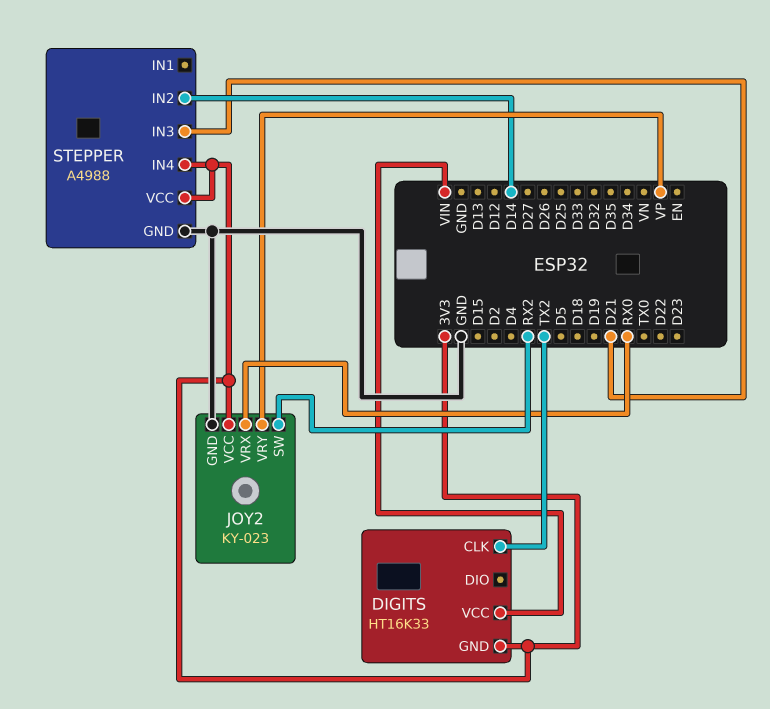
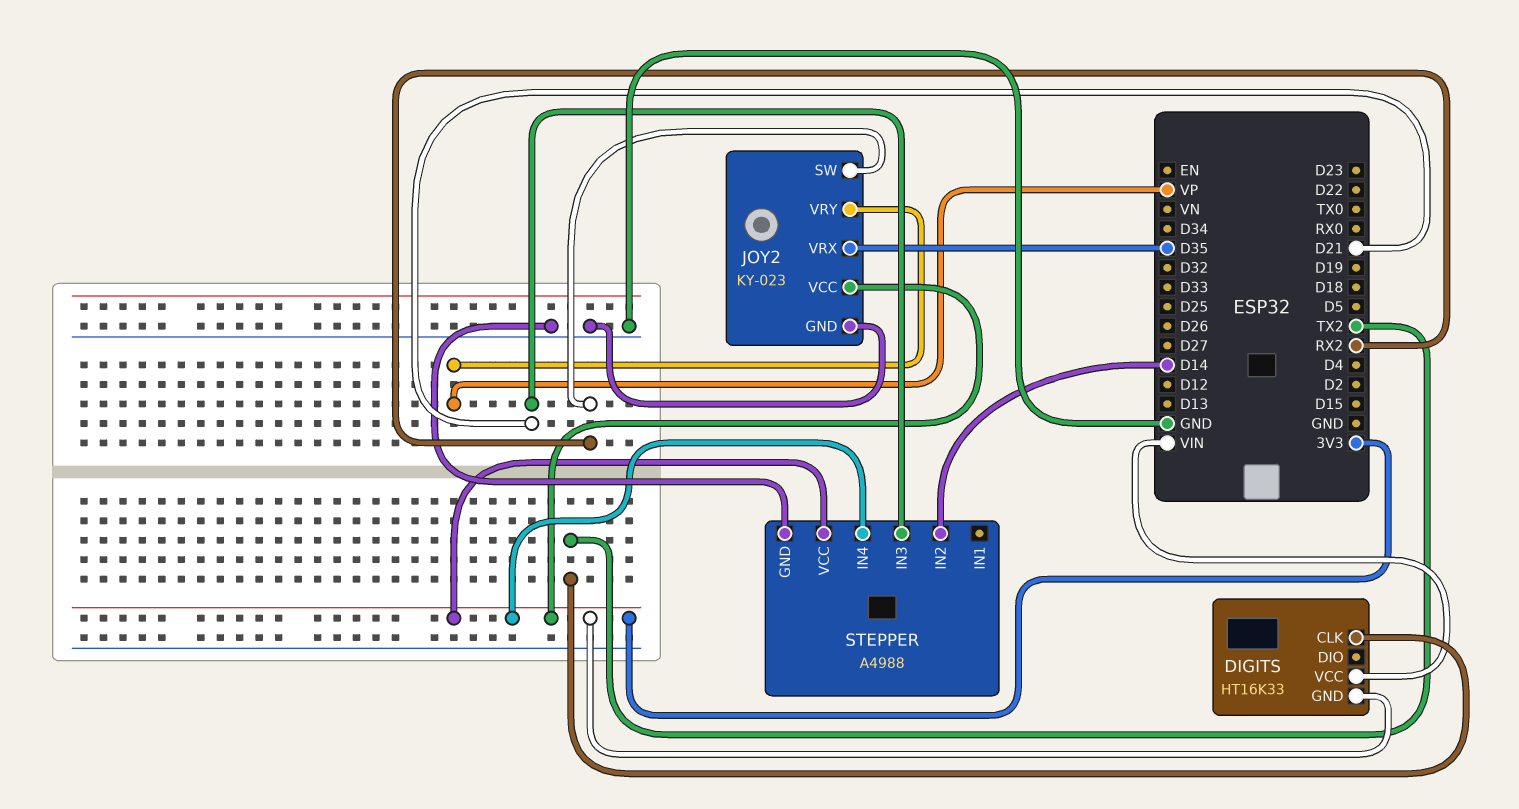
JOY2 pin VRX: RX0 -> D35

